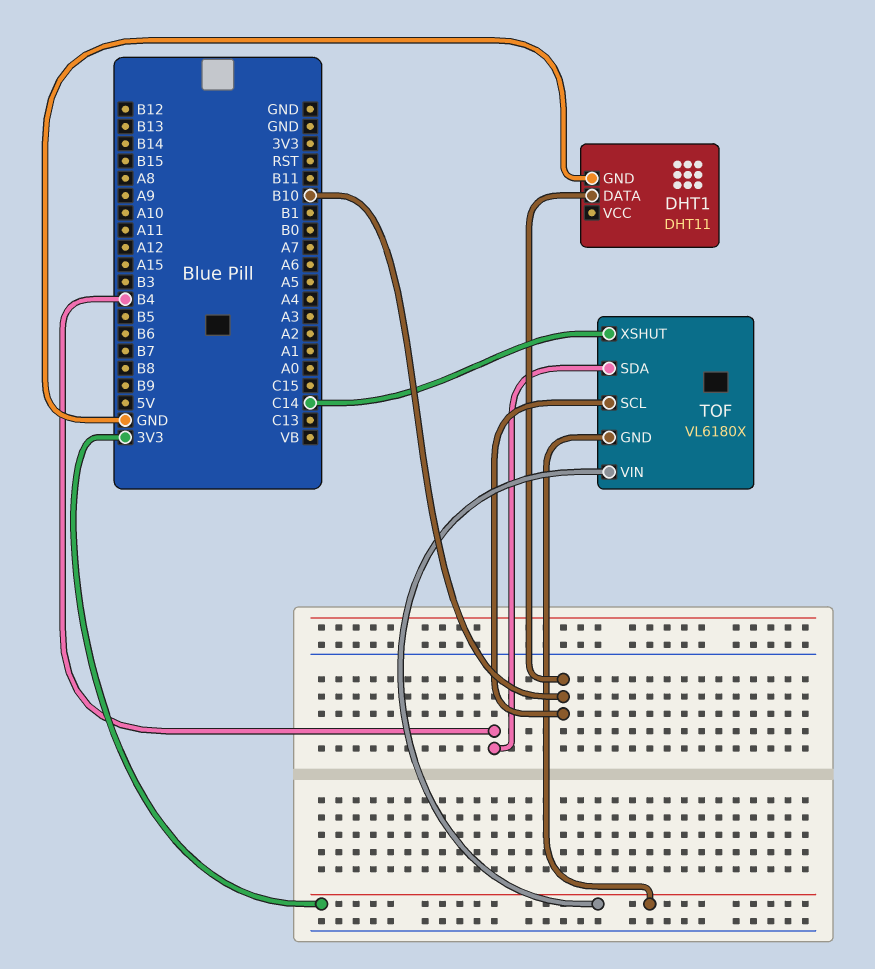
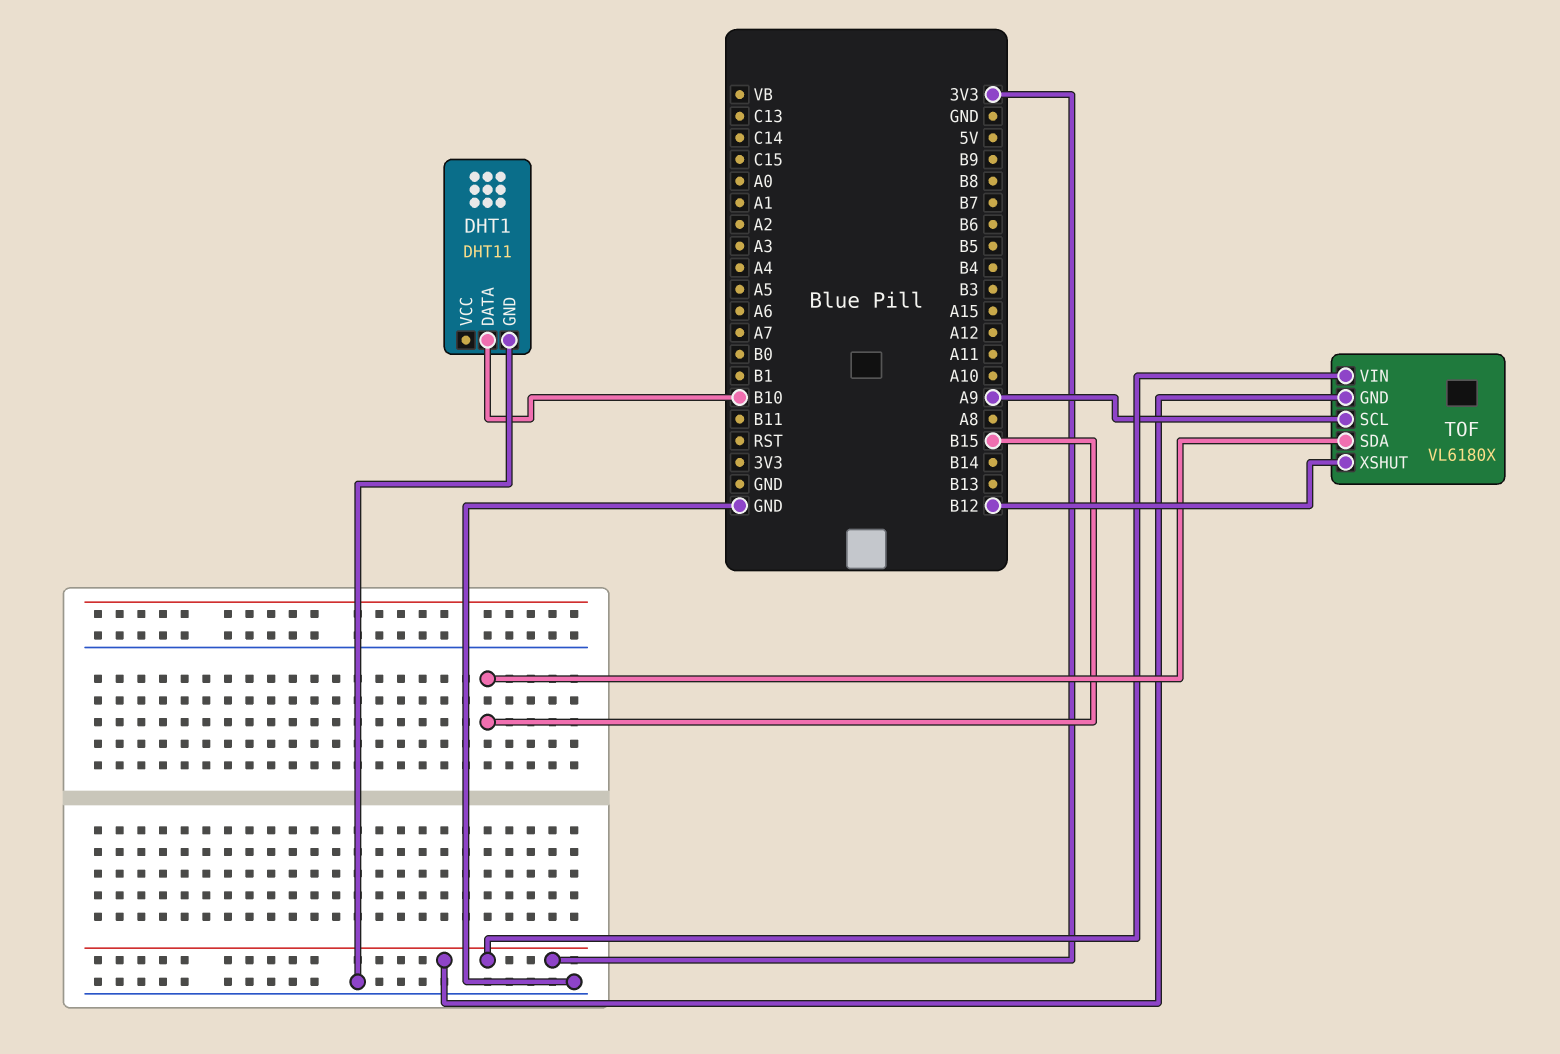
TOF pin SCL: B10 -> A9
TOF pin SDA: B4 -> B15
TOF pin XSHUT: C14 -> B12

